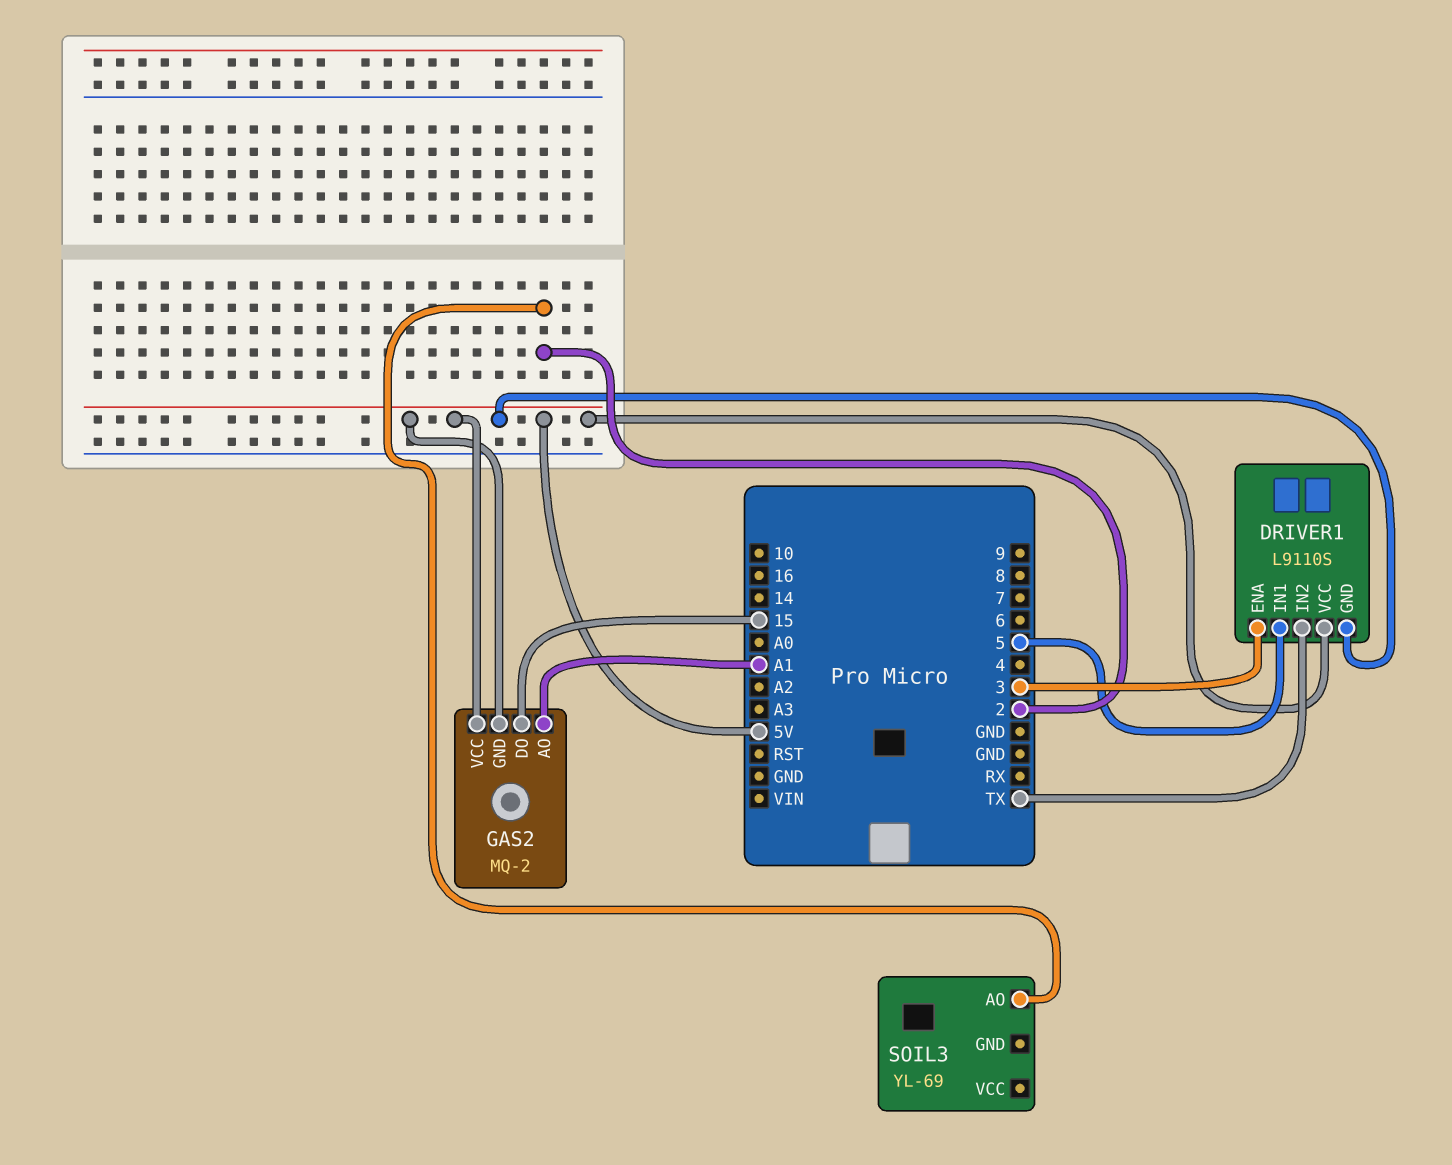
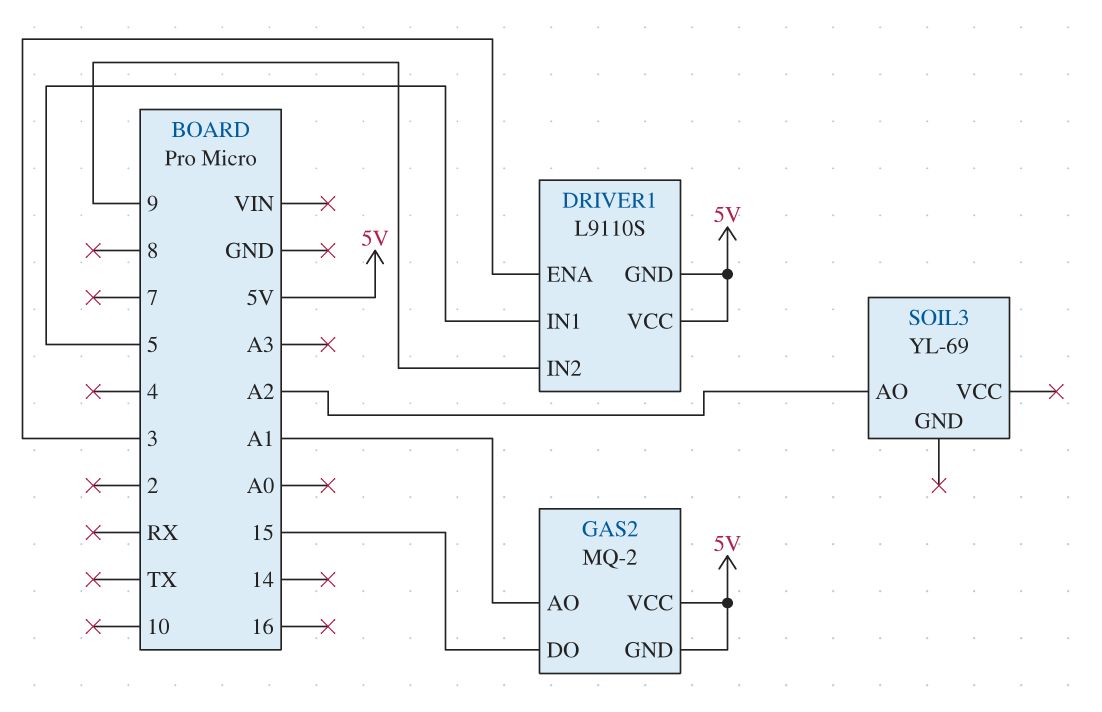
DRIVER1 pin IN2: TX -> 9
SOIL3 pin AO: 2 -> A2

